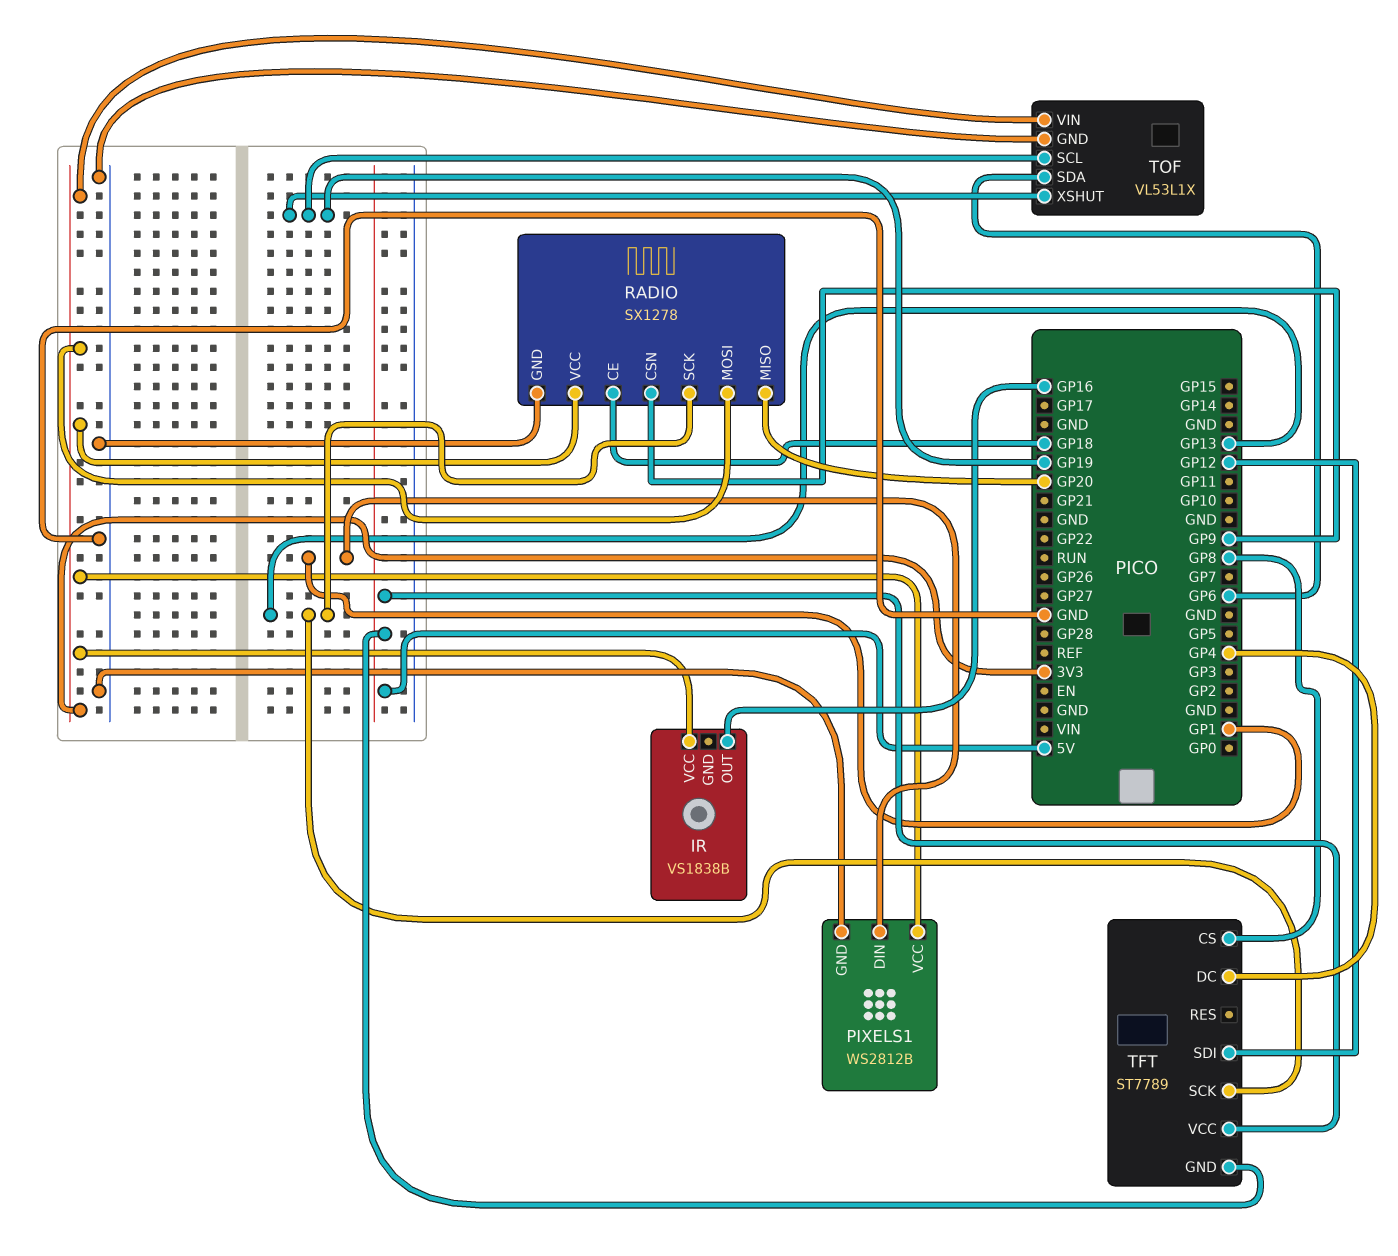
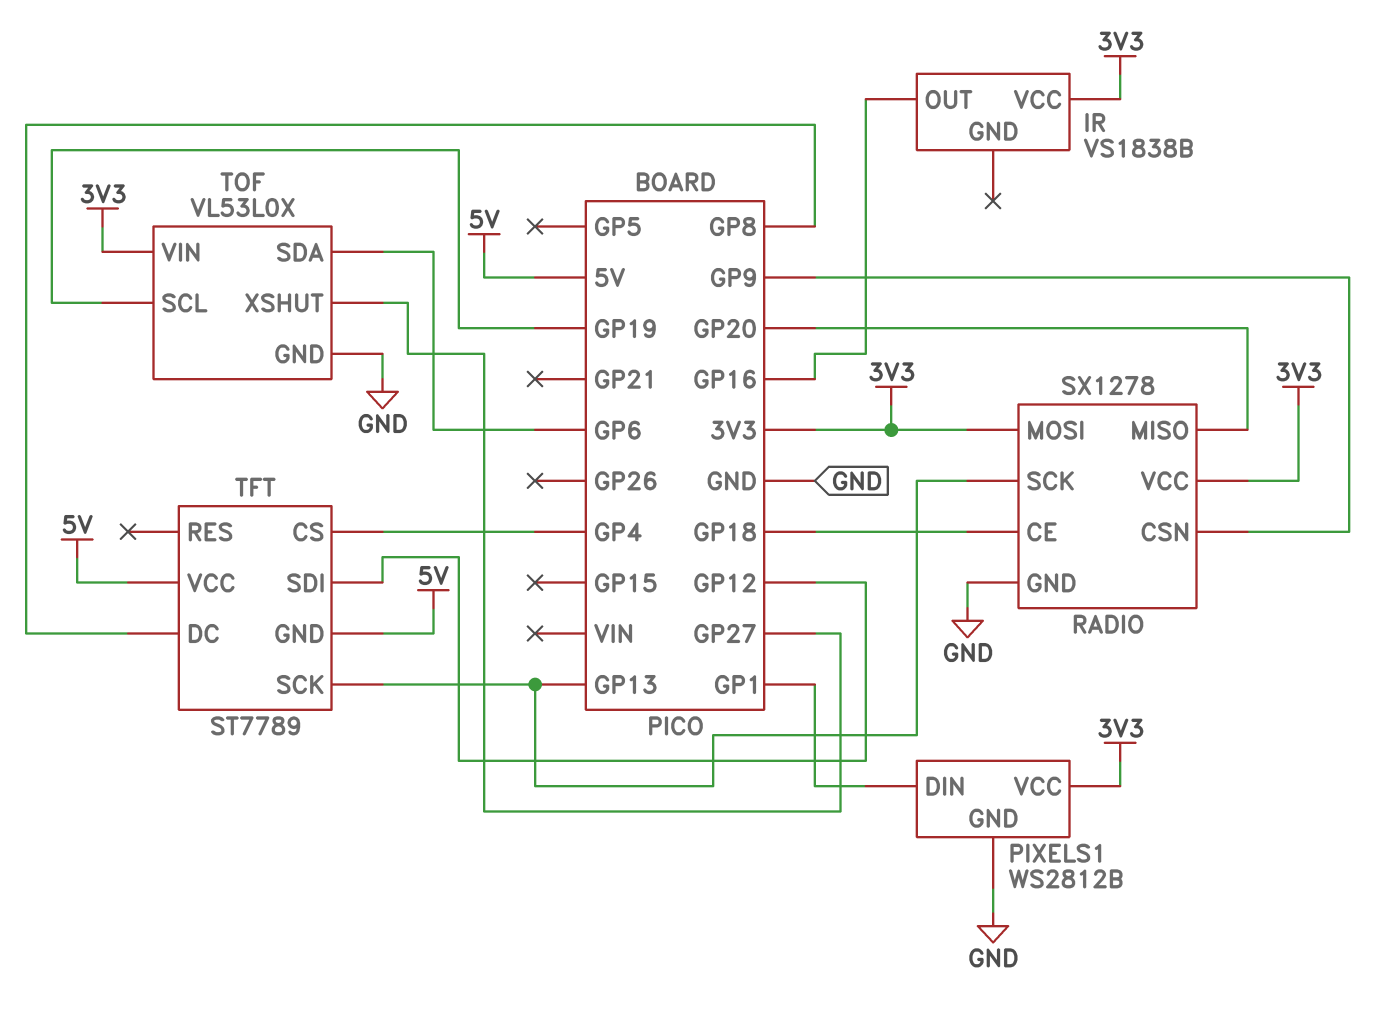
TFT pin CS: GP8 -> GP4
TFT pin DC: GP4 -> GP8
TOF: VL53L1X -> VL53L0X
TOF pin XSHUT: GP19 -> GP27

